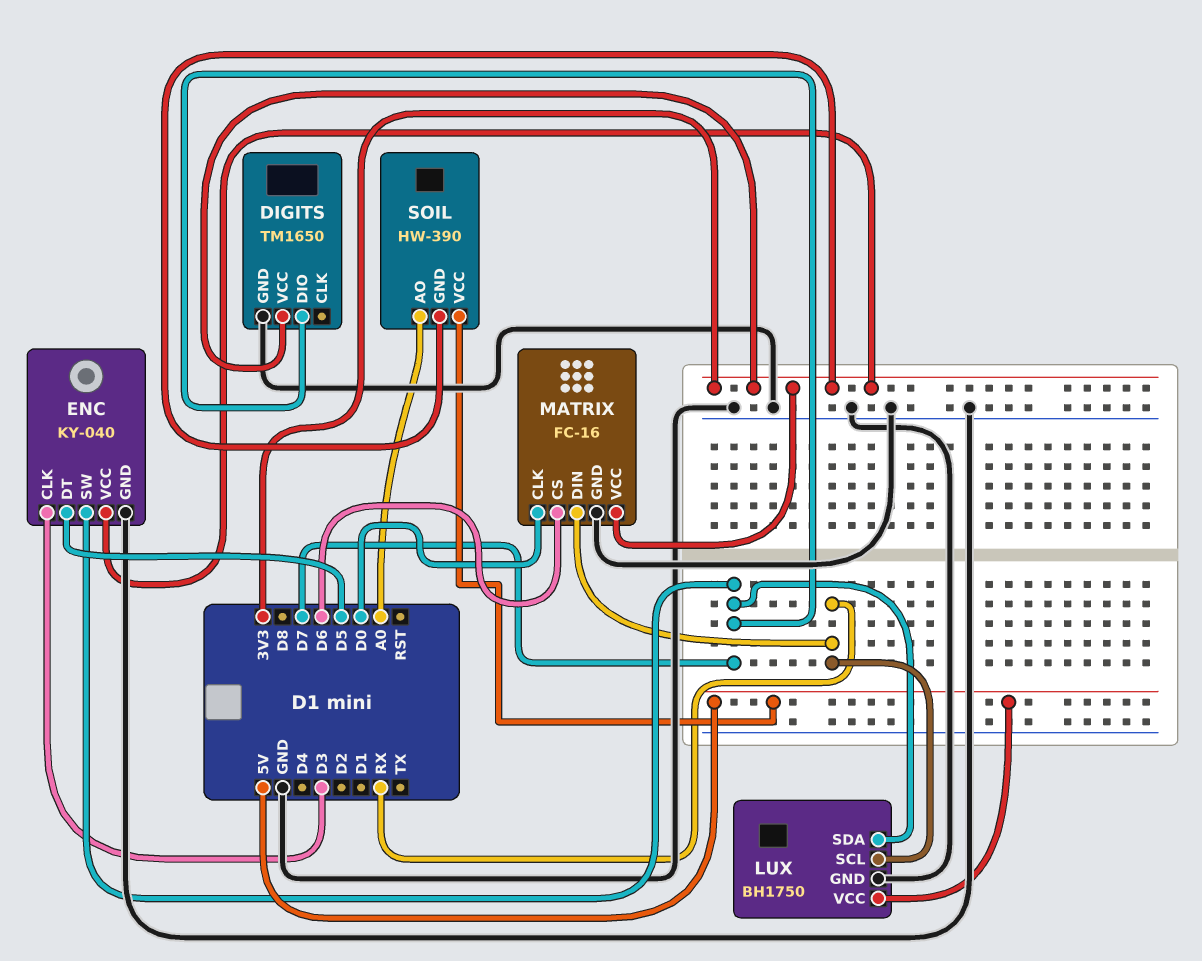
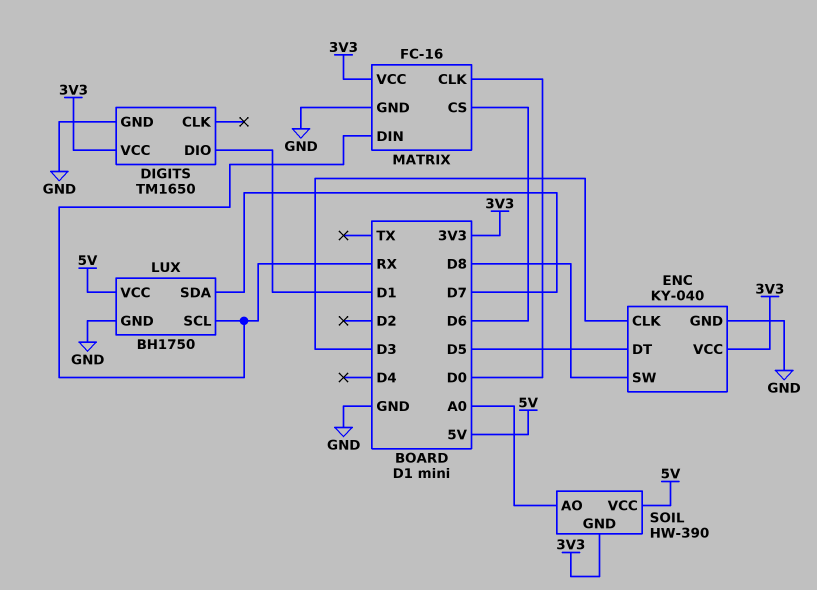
DIGITS pin DIO: D7 -> D1
ENC pin SW: D7 -> D8

